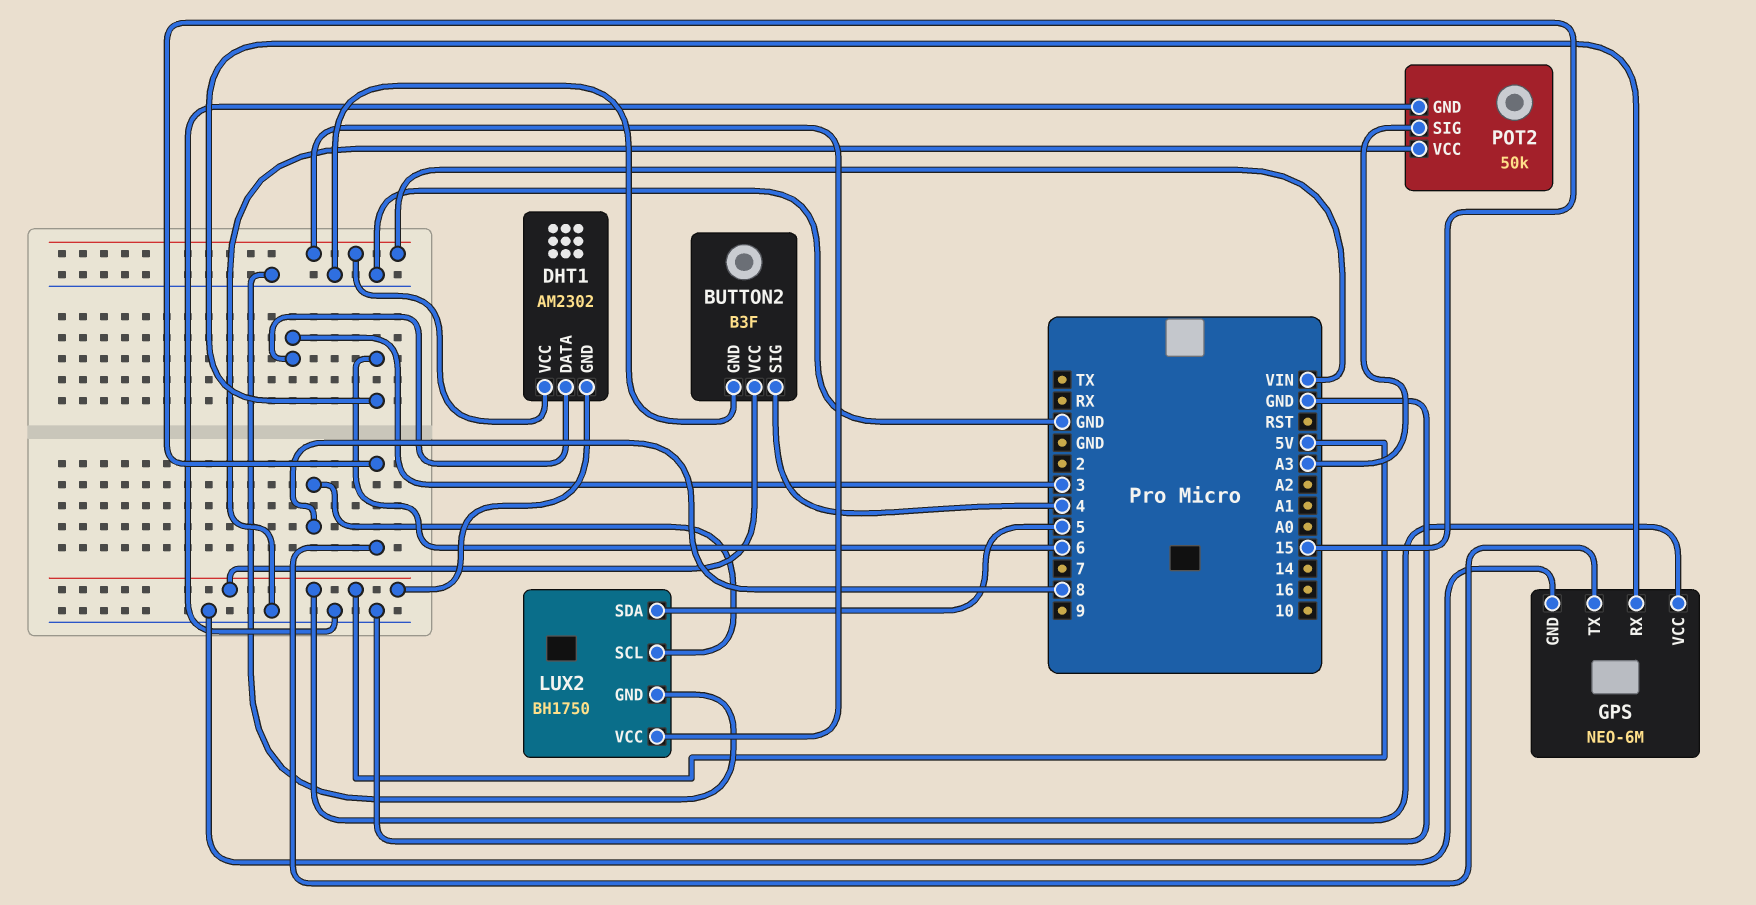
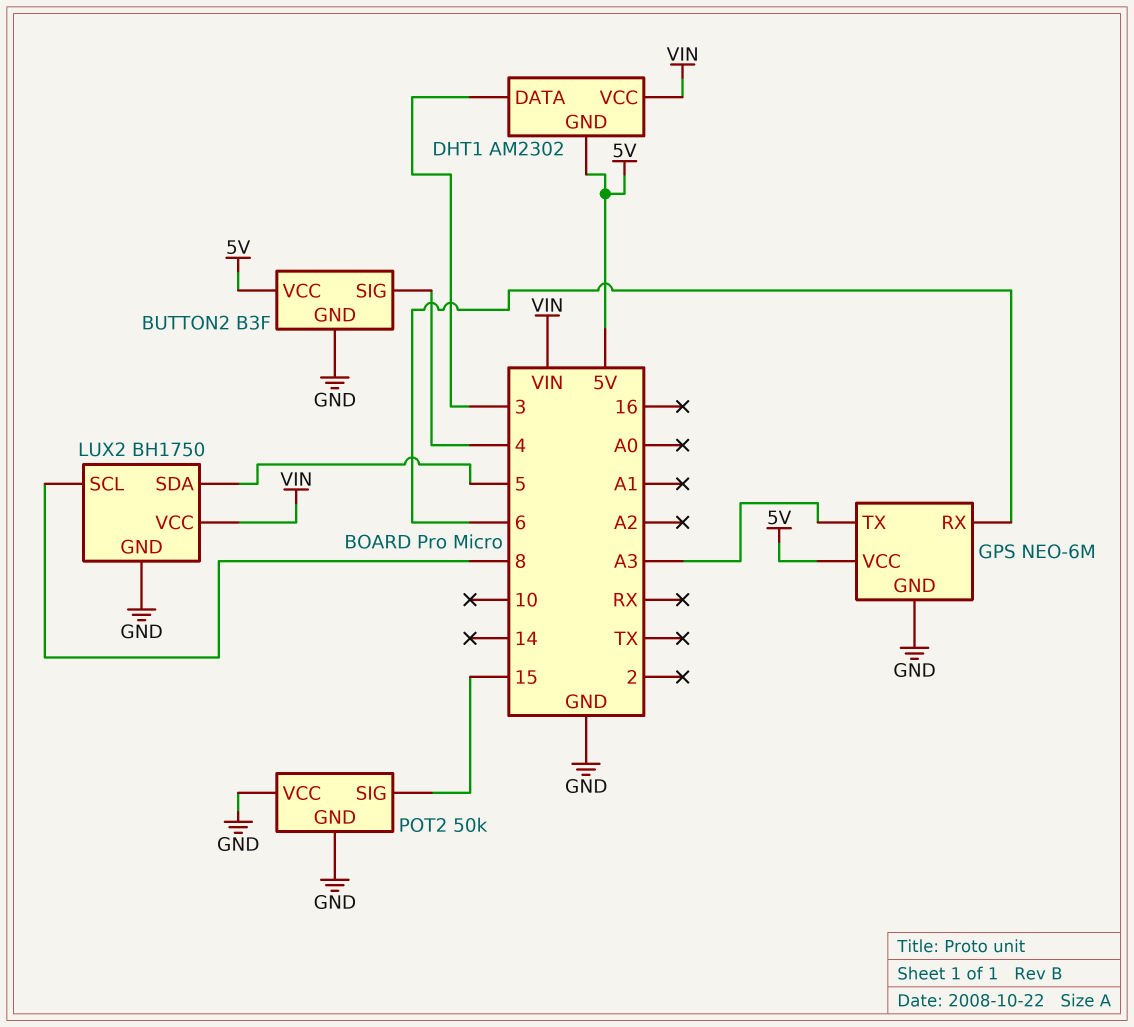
GPS pin TX: 15 -> A3
POT2 pin SIG: A3 -> 15

